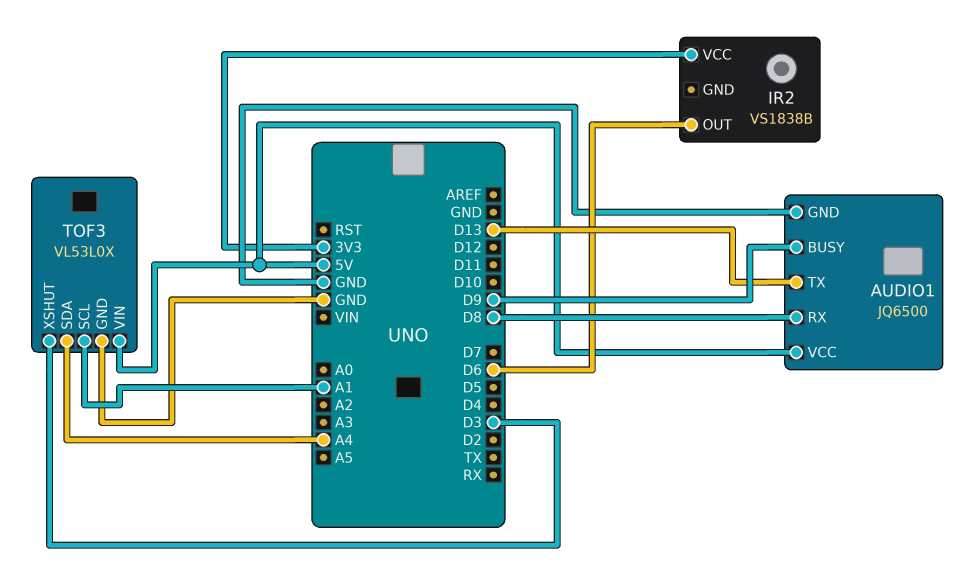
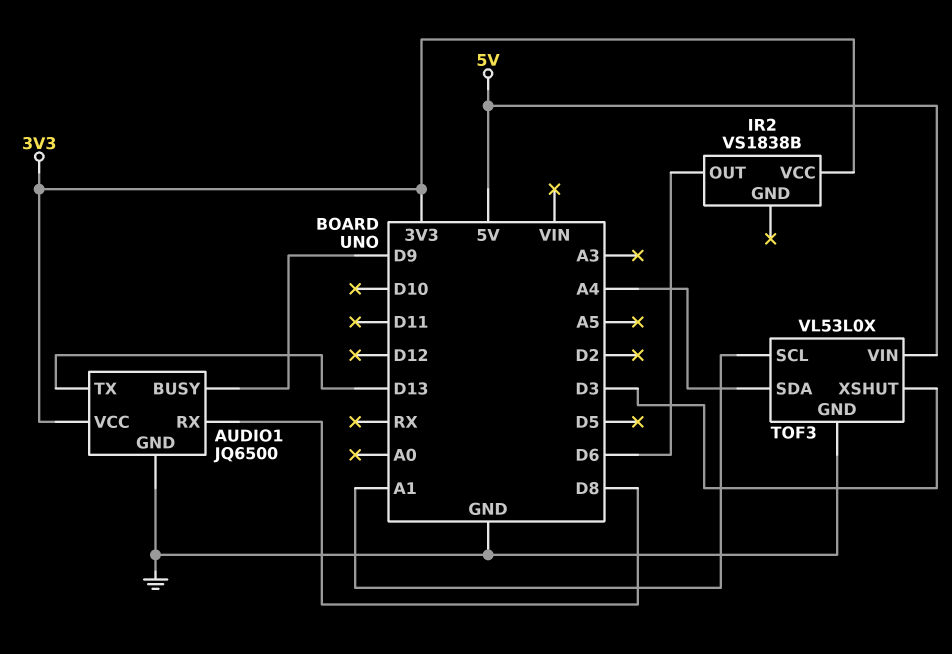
AUDIO1 pin VCC: 5V -> 3V3

